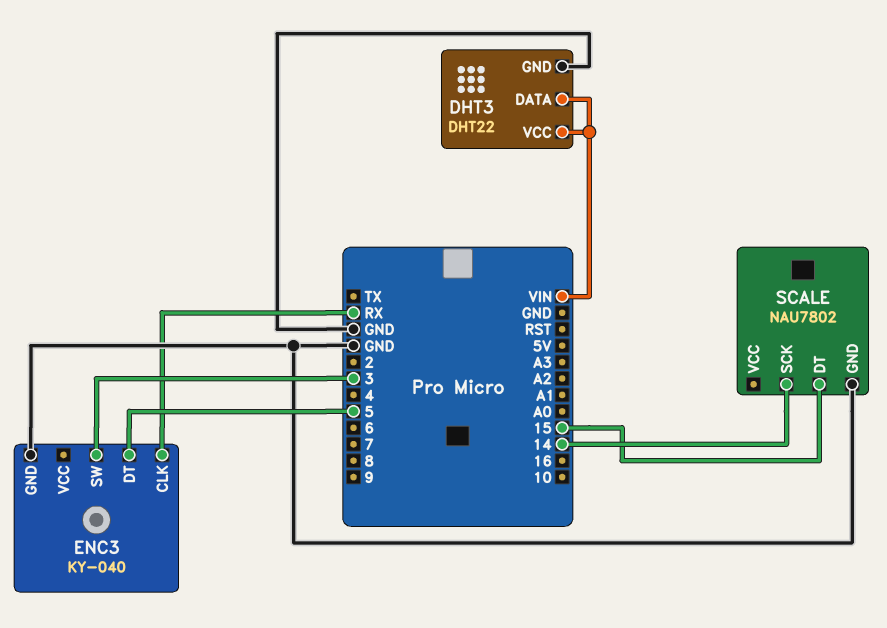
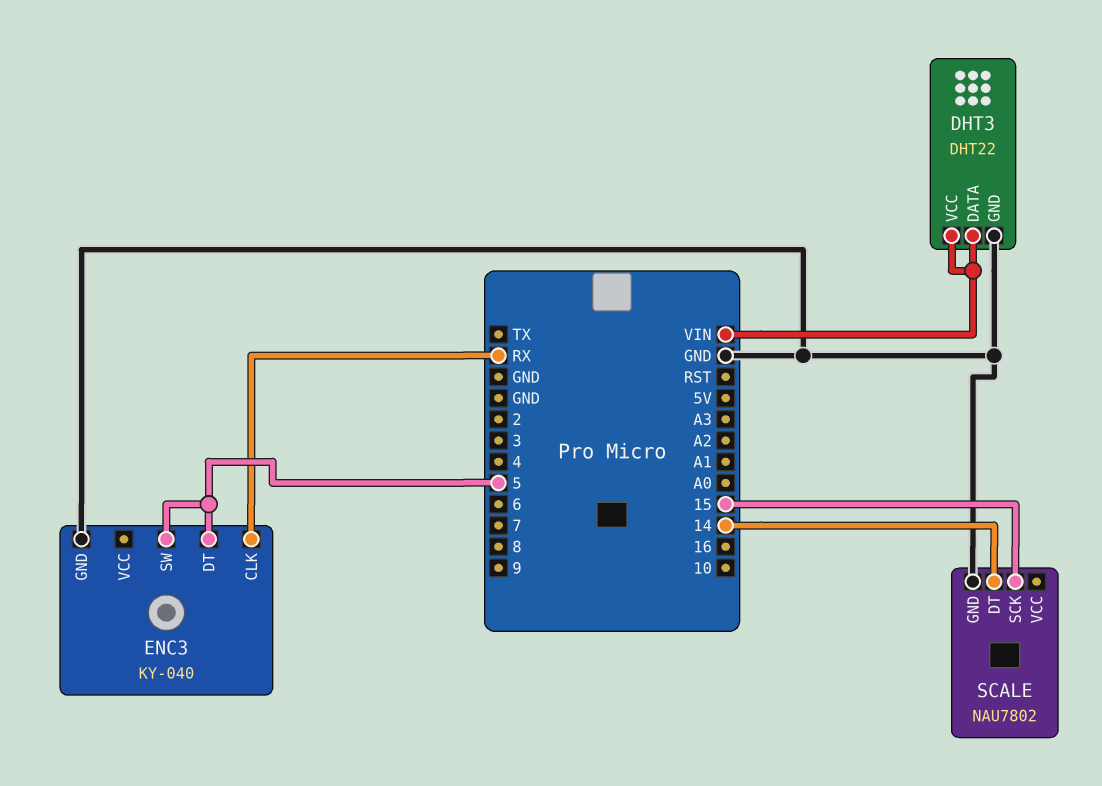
ENC3 pin SW: 3 -> 5
SCALE pin DT: 15 -> 14
SCALE pin SCK: 14 -> 15

